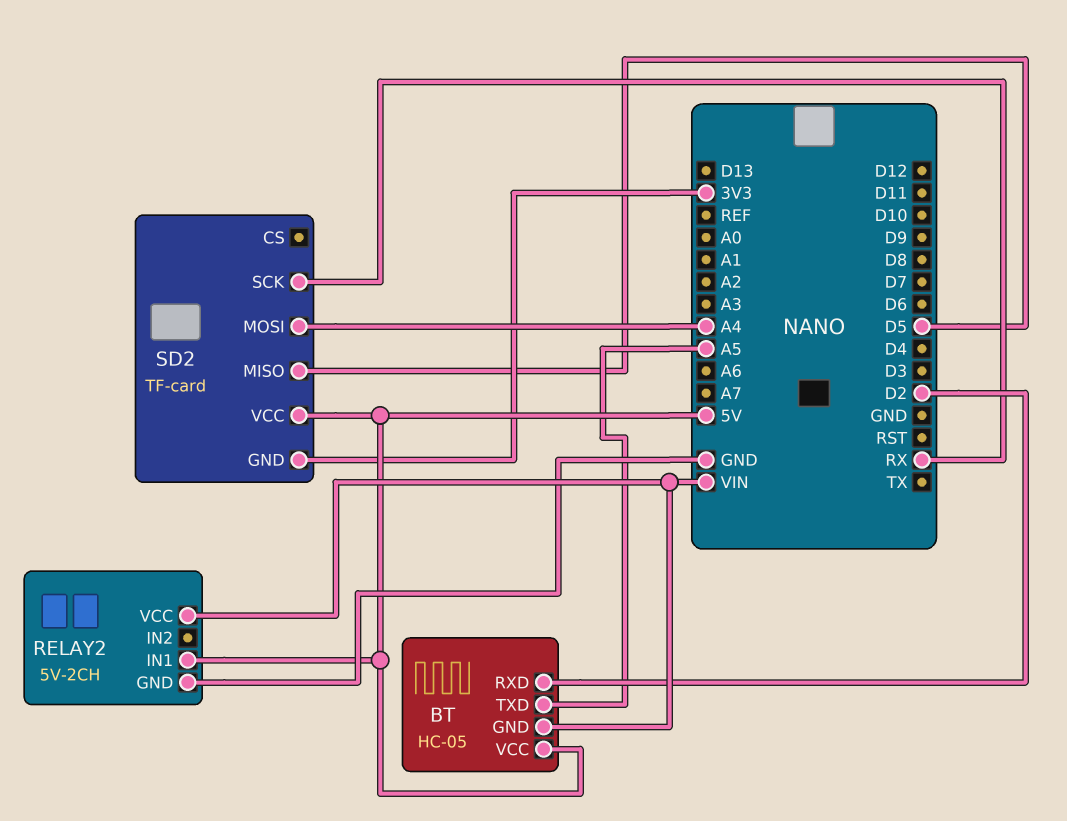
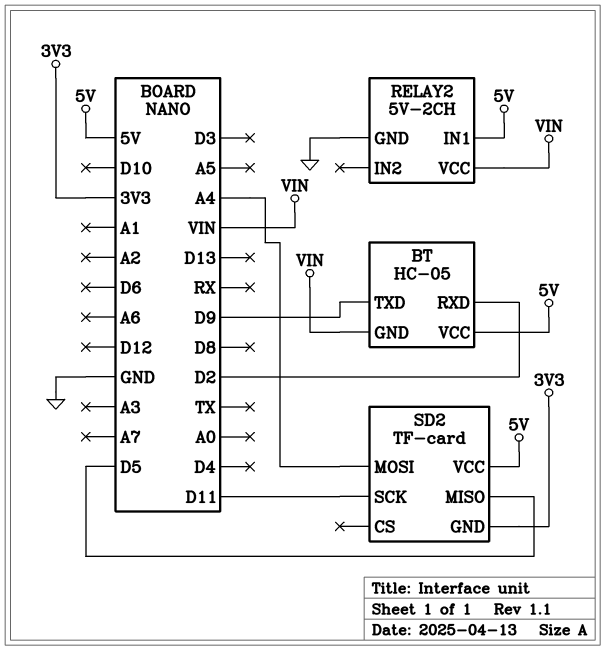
BT pin TXD: A5 -> D9
SD2 pin SCK: RX -> D11

